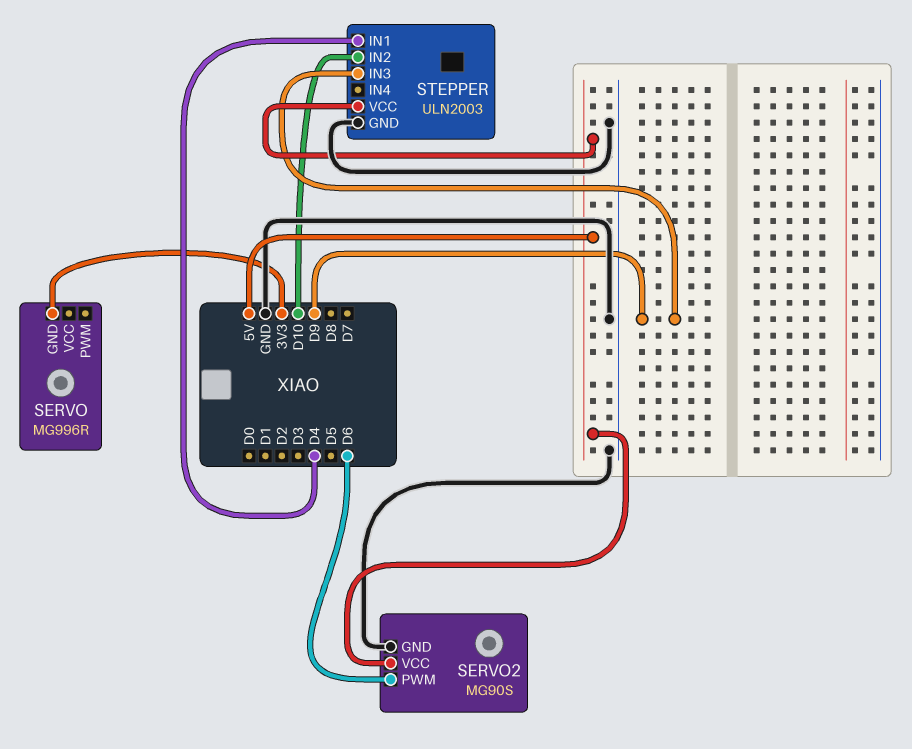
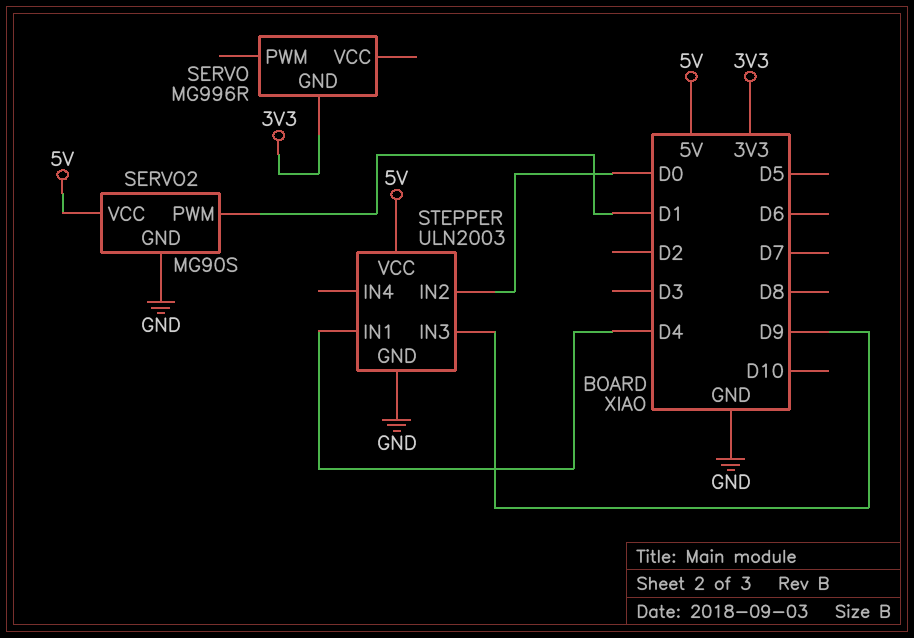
SERVO2 pin PWM: D6 -> D1
STEPPER pin IN2: D10 -> D0

